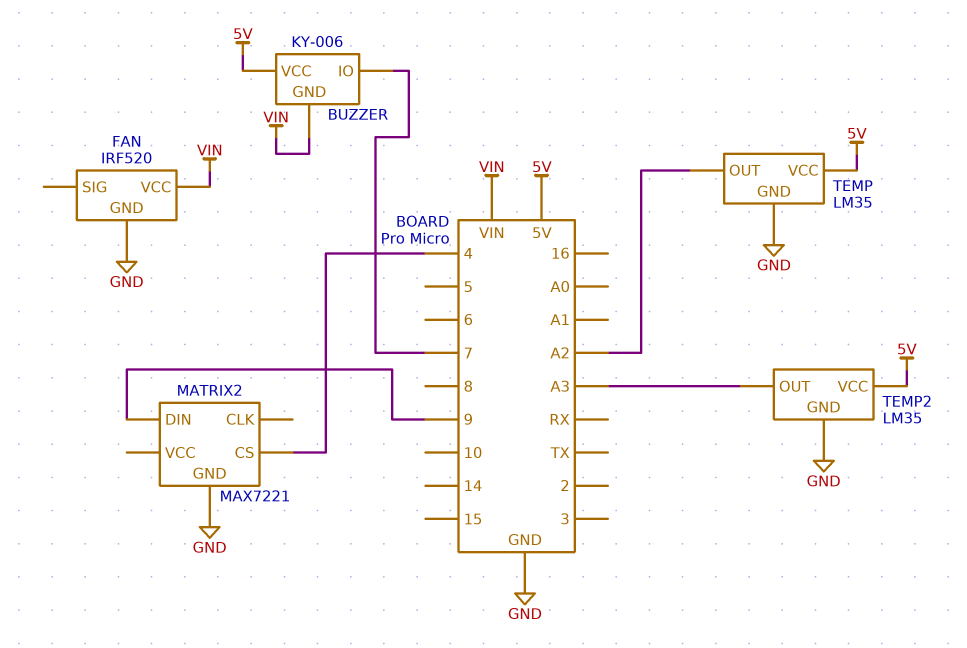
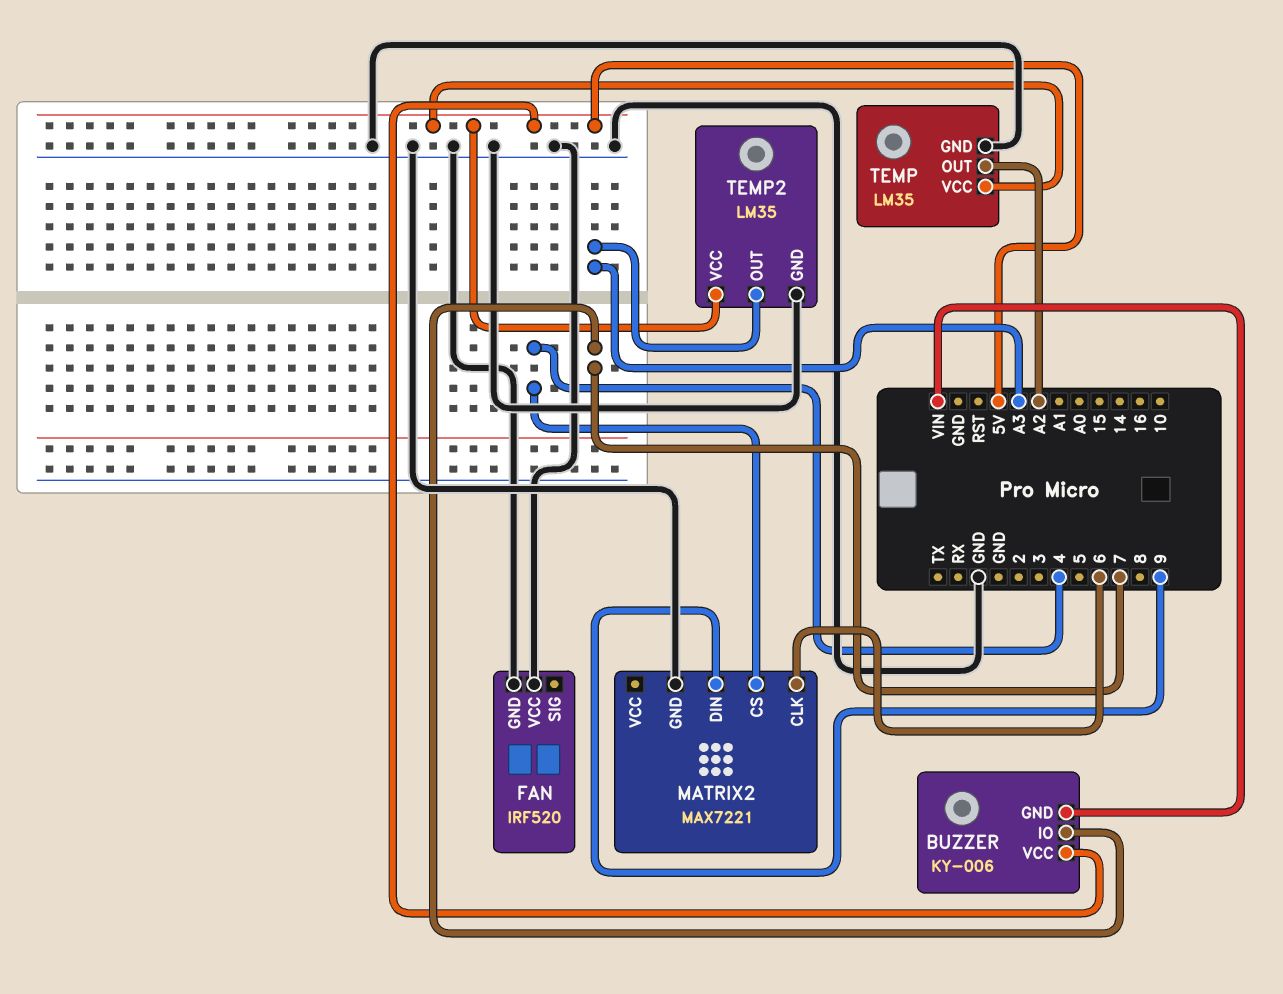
FAN pin VCC: VIN -> GND
MATRIX2 pin CLK: none -> 6

